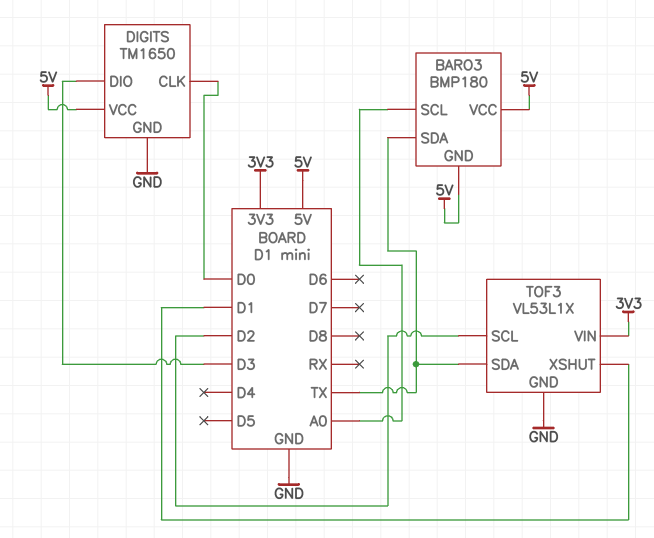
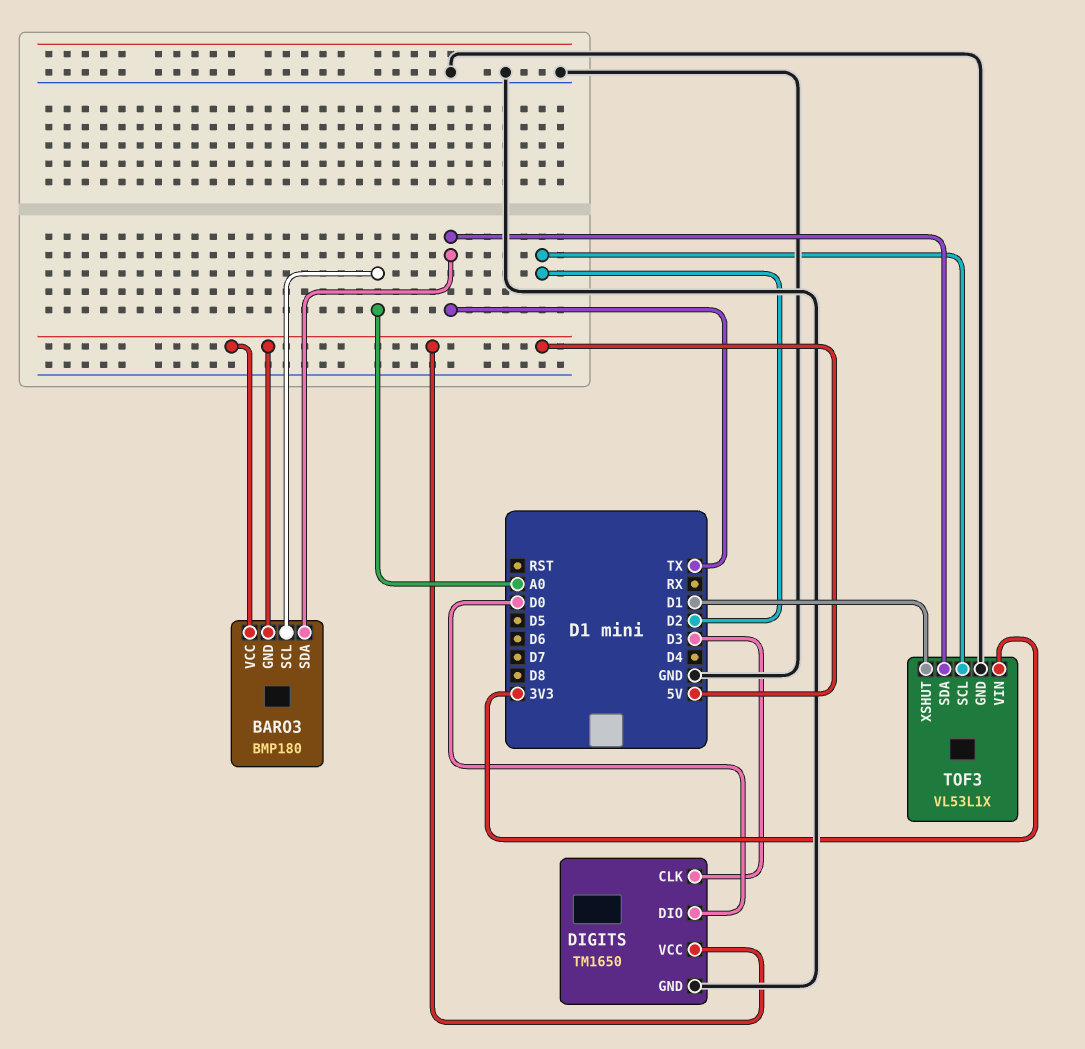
DIGITS pin CLK: D0 -> D3
DIGITS pin DIO: D3 -> D0

